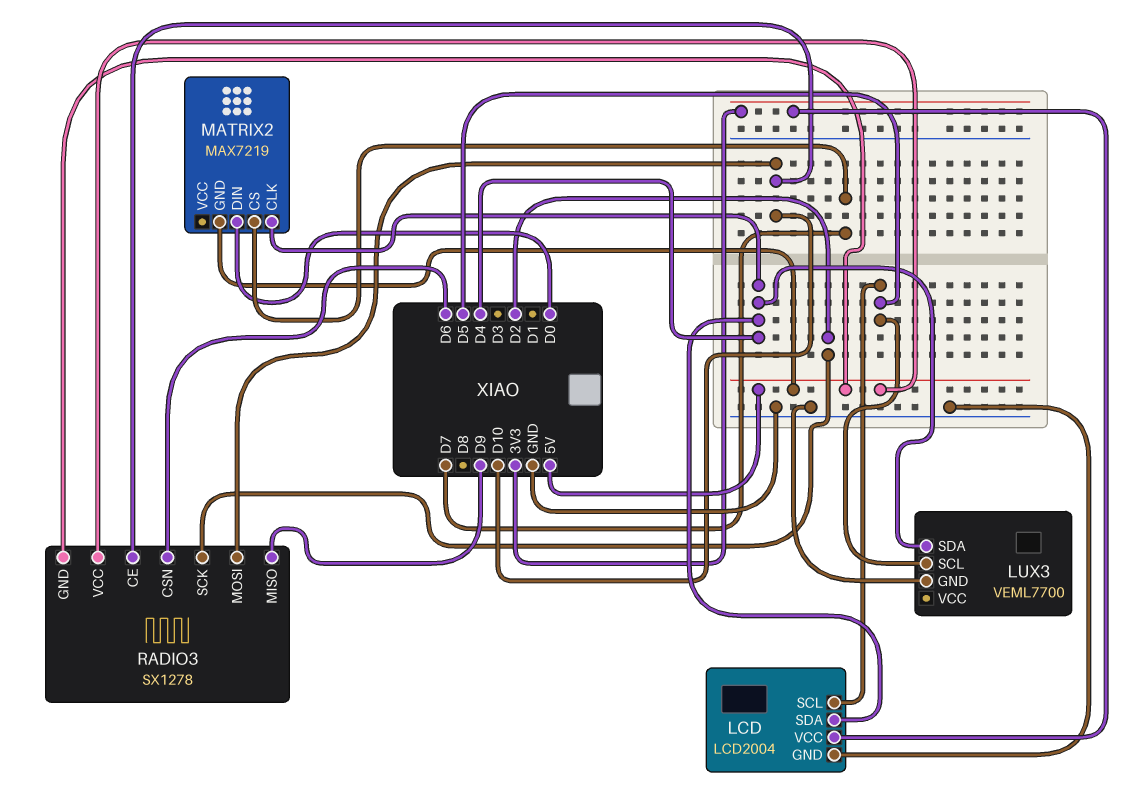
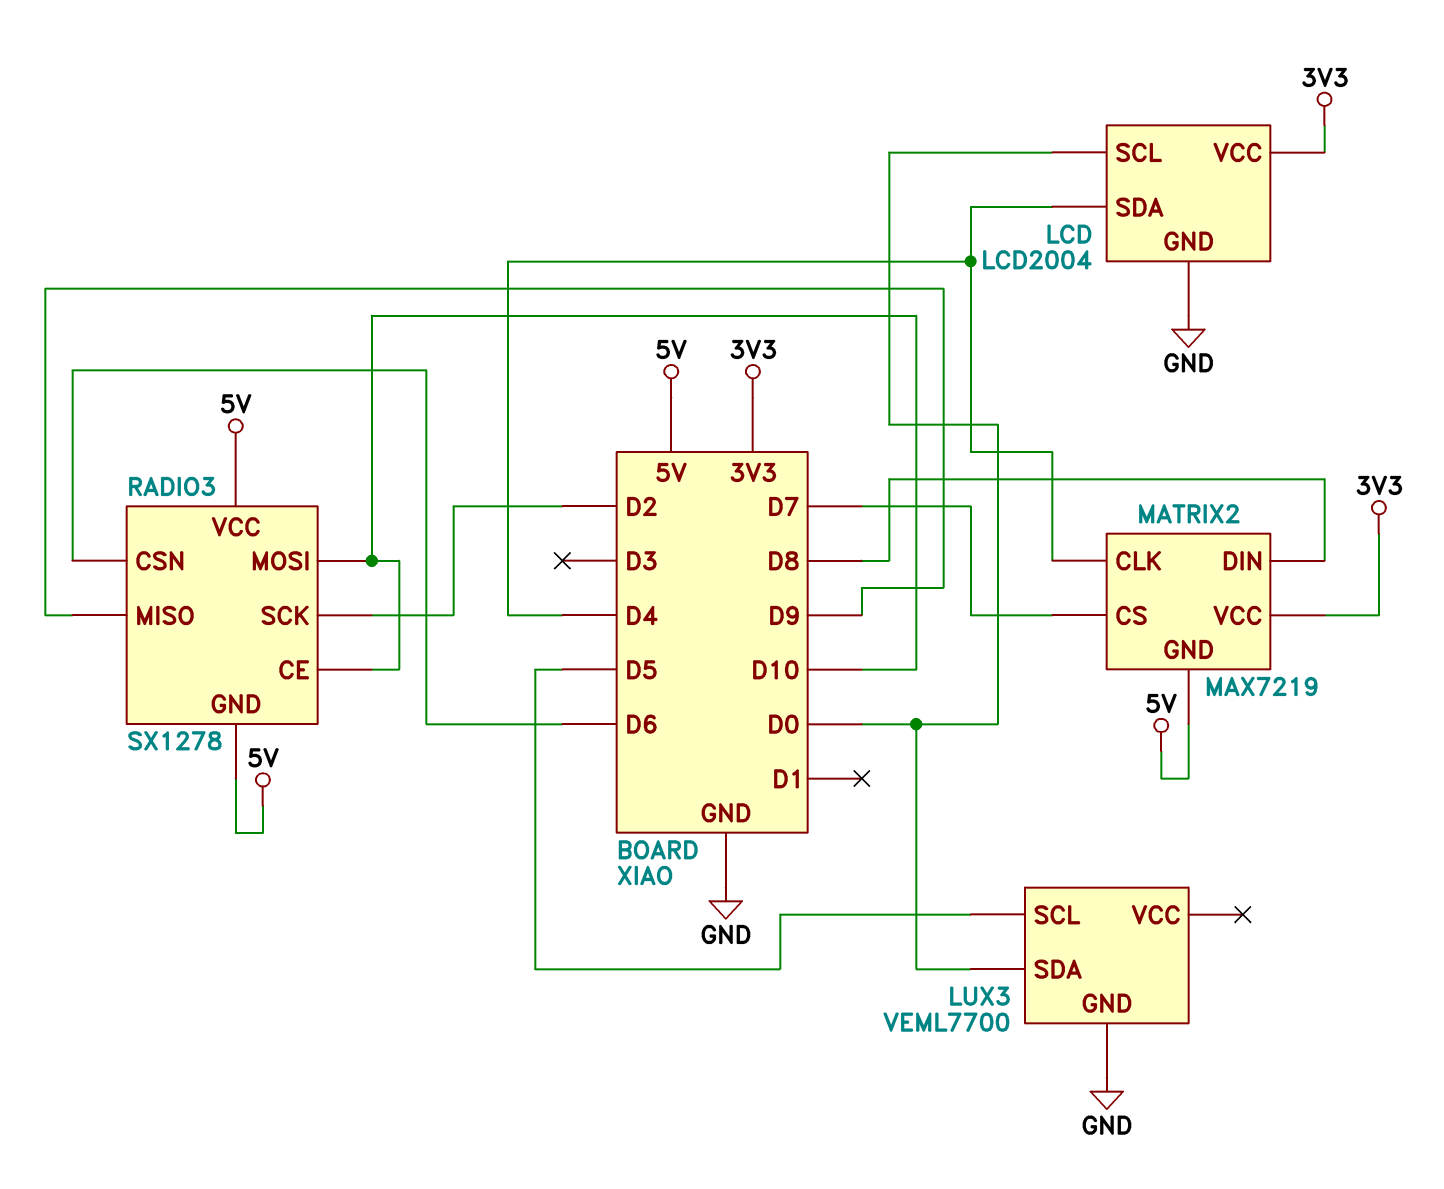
LCD pin SCL: D5 -> D0
LUX3 pin SDA: D4 -> D0
MATRIX2 pin DIN: D0 -> D8
MATRIX2 pin VCC: none -> 3V3

